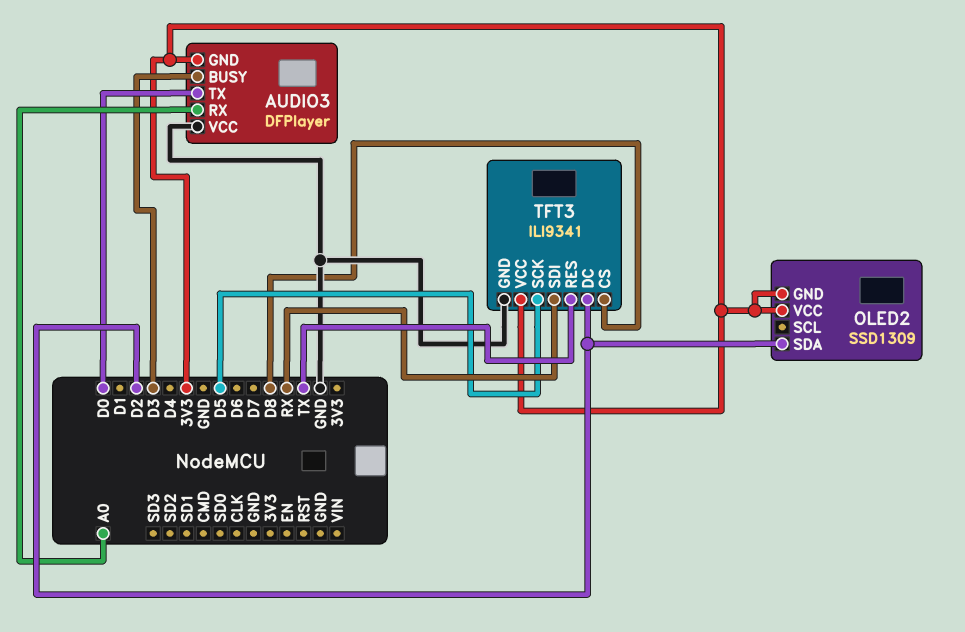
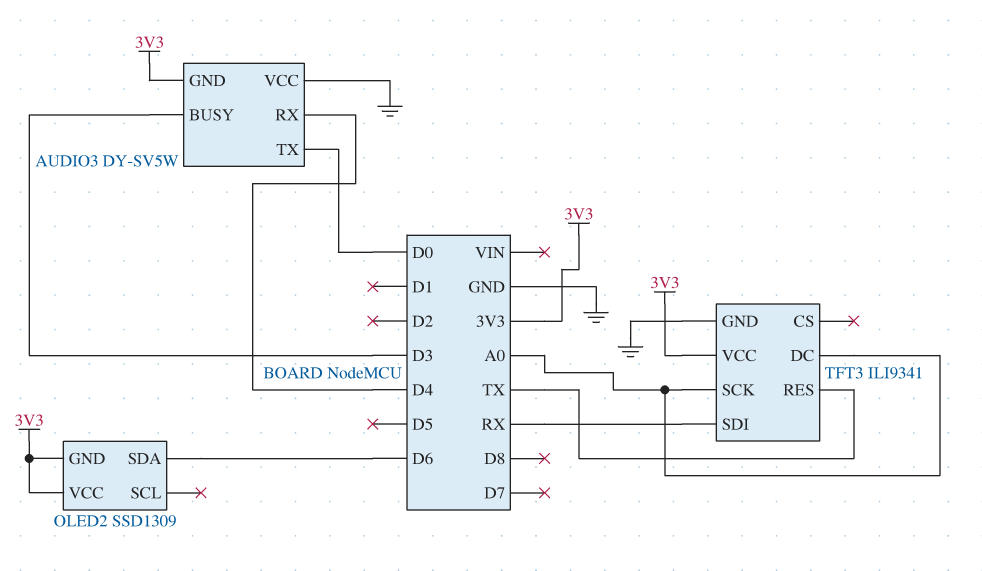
AUDIO3: DFPlayer -> DY-SV5W
AUDIO3 pin RX: A0 -> D4
OLED2 pin SDA: D2 -> D6
TFT3 pin CS: D8 -> none
TFT3 pin DC: D2 -> A0
TFT3 pin SCK: D5 -> A0

